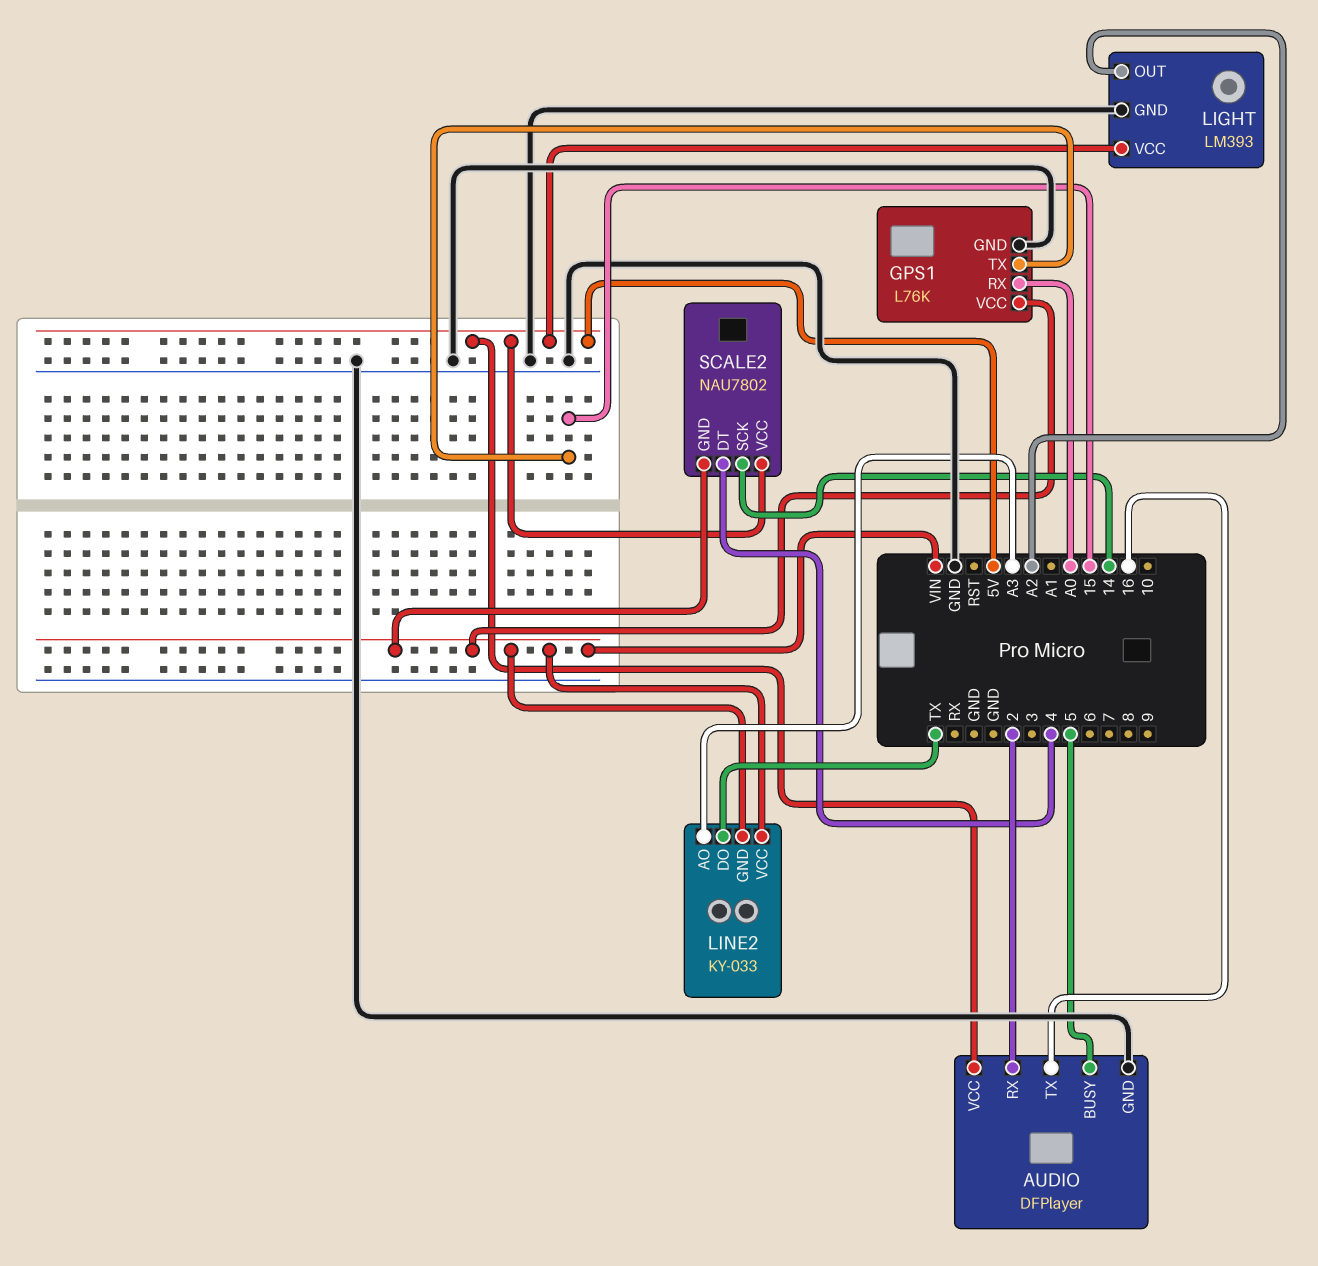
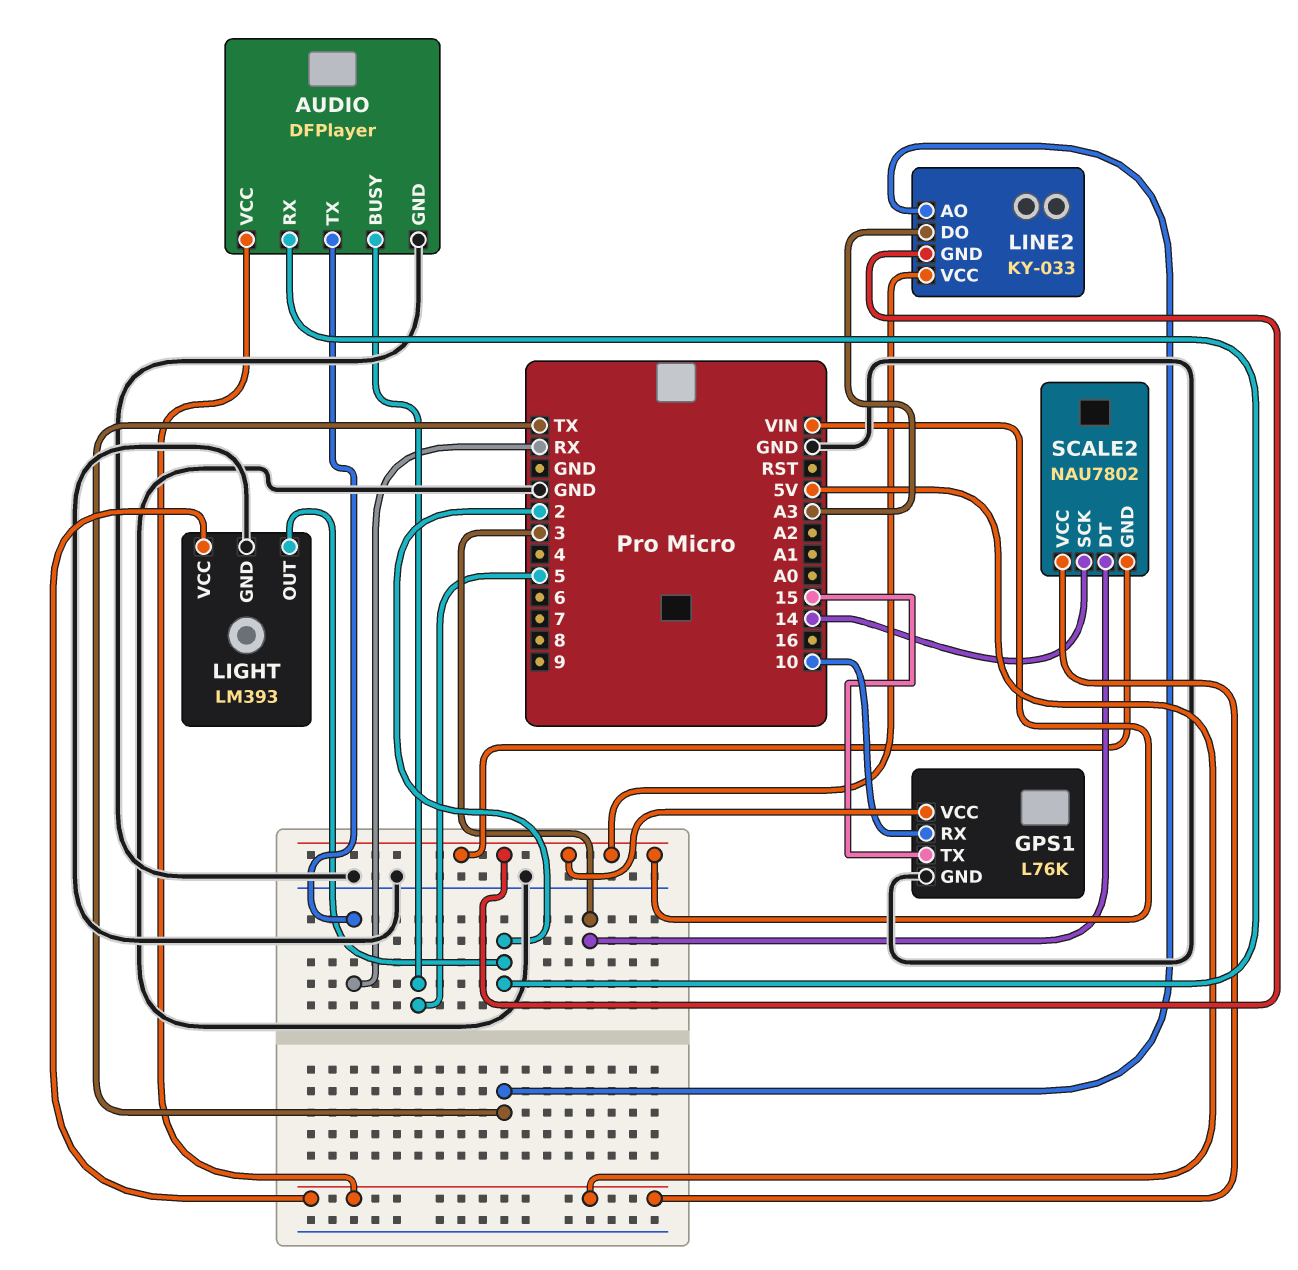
AUDIO pin TX: 16 -> RX
GPS1 pin RX: A0 -> 10
LIGHT pin OUT: A2 -> 2
LINE2 pin AO: A3 -> TX
LINE2 pin DO: TX -> A3
SCALE2 pin DT: 4 -> 3

